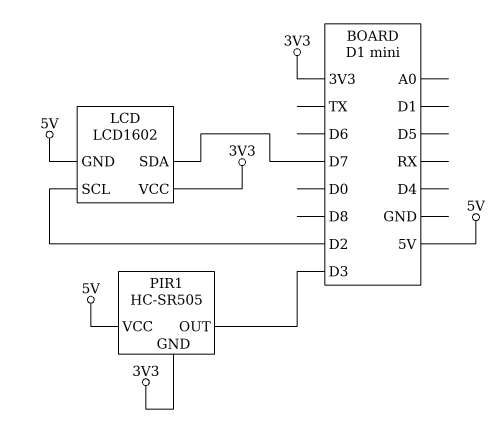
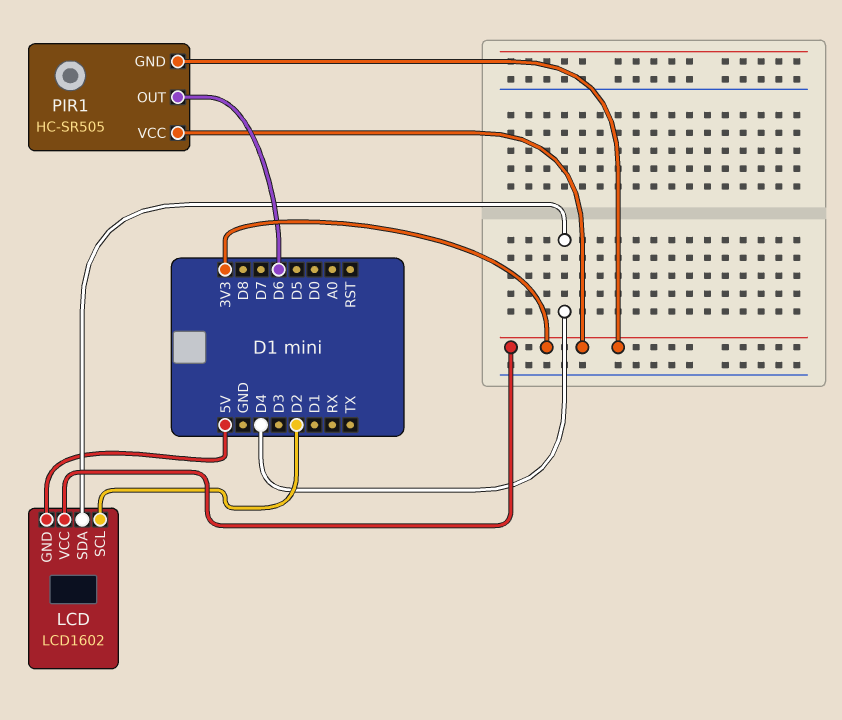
LCD pin SDA: D7 -> D4
PIR1 pin OUT: D3 -> D6
PIR1 pin VCC: 5V -> 3V3

